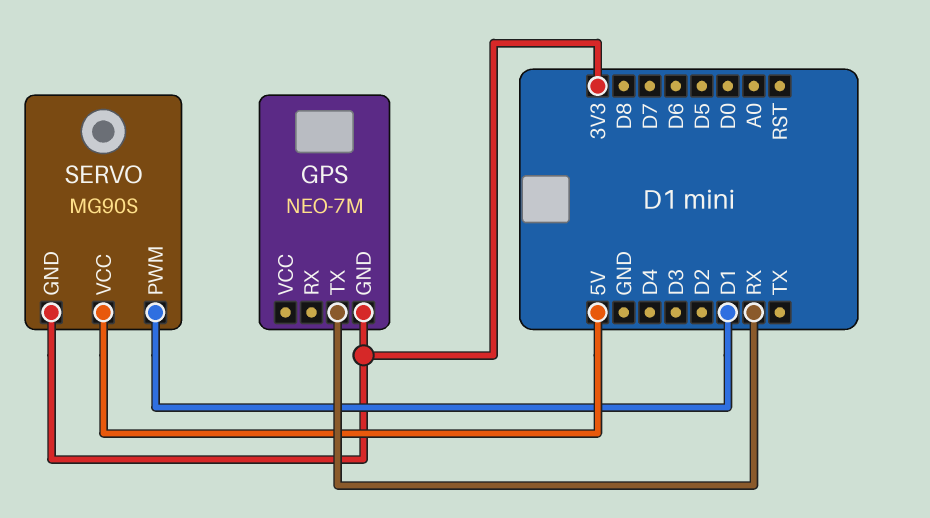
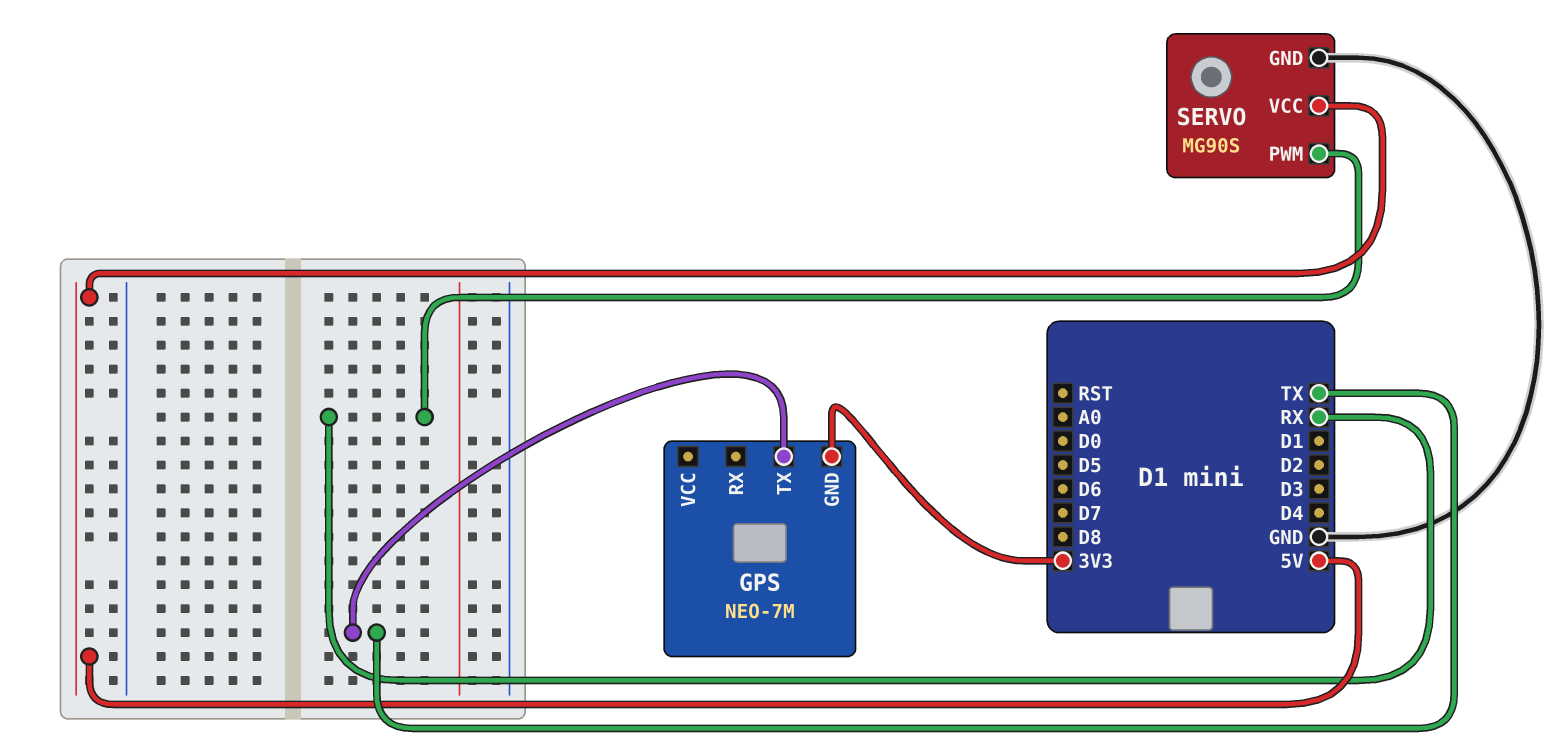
GPS pin TX: RX -> TX
SERVO pin GND: 3V3 -> GND
SERVO pin PWM: D1 -> RX

